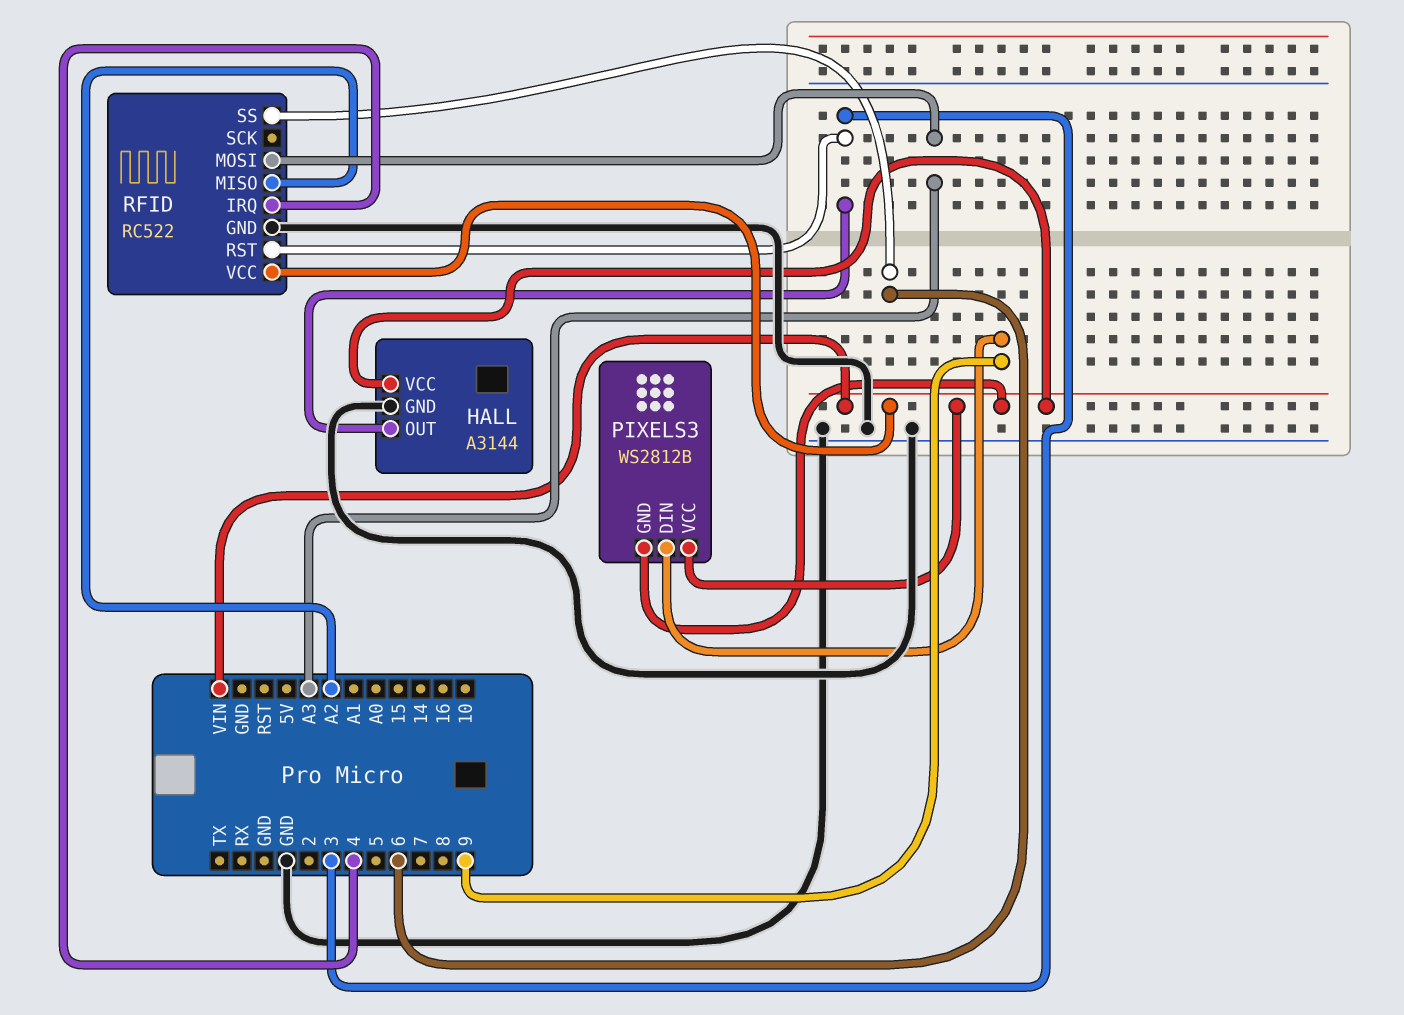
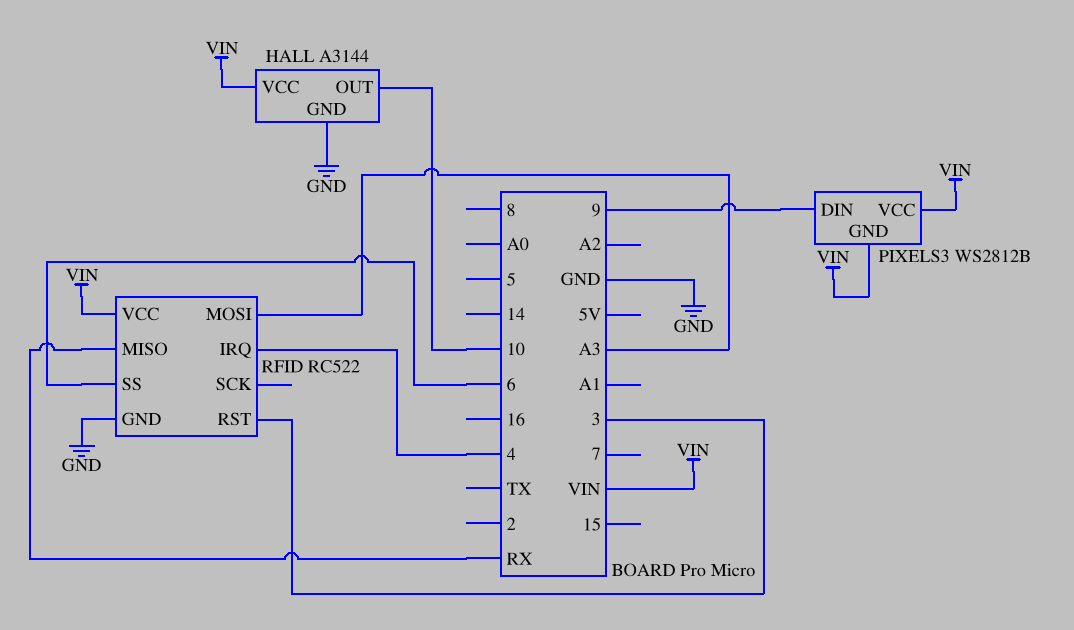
HALL pin OUT: 3 -> 10
RFID pin MISO: A2 -> RX

